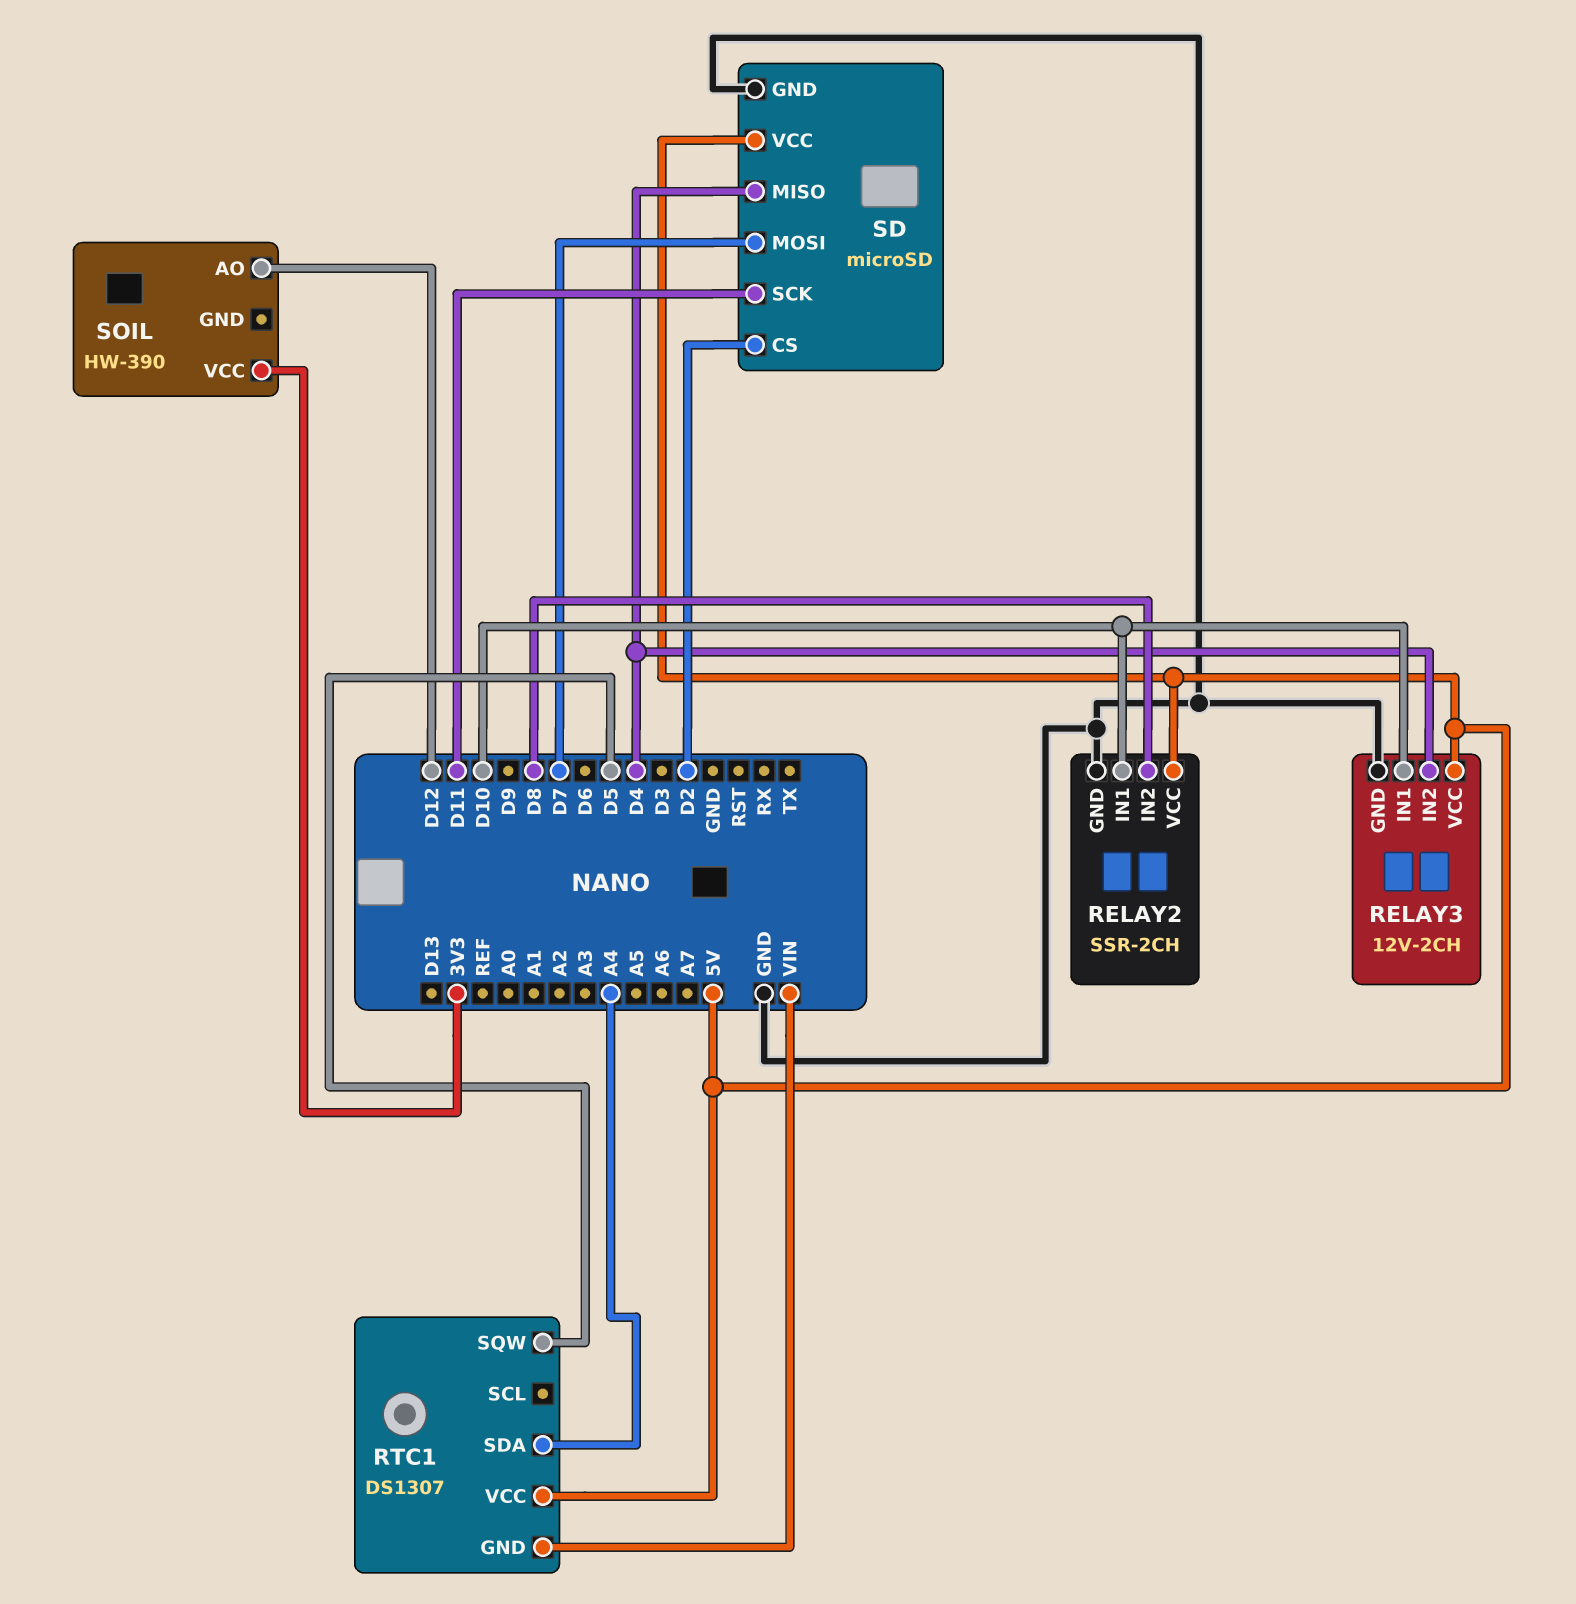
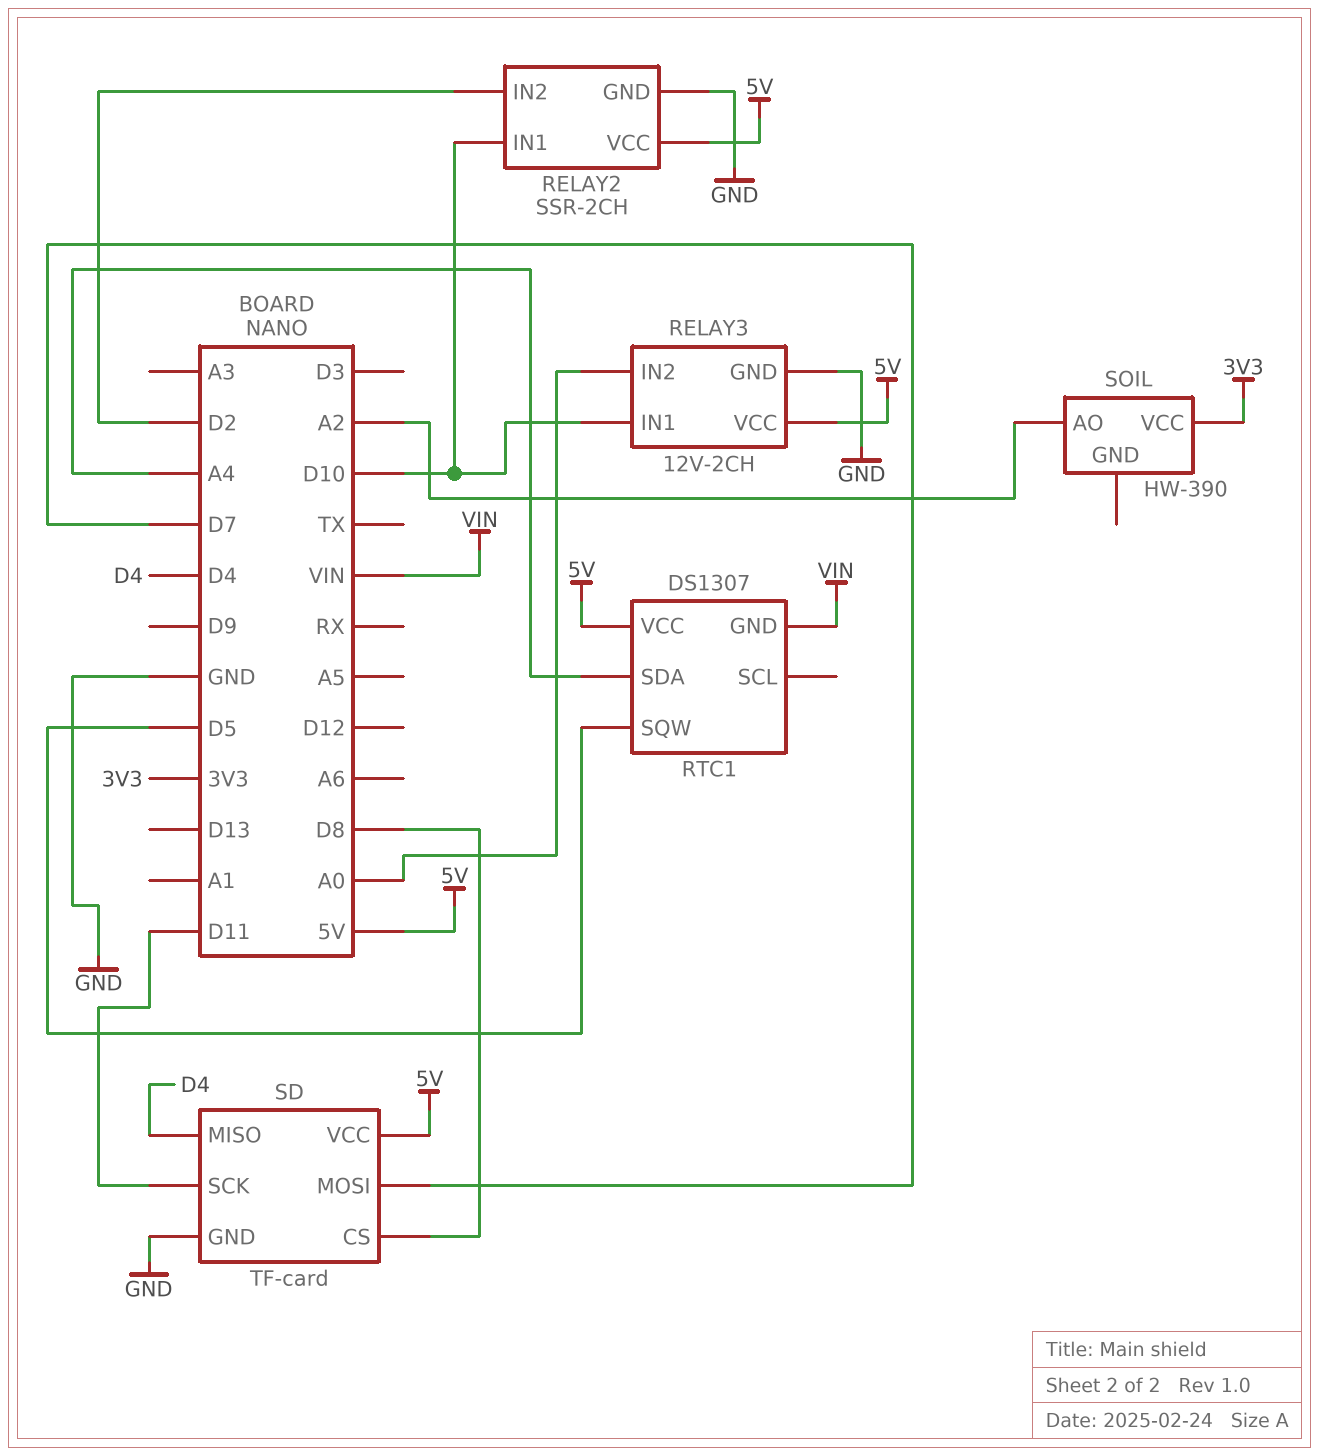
RELAY2 pin IN2: D8 -> D2
RELAY3 pin IN2: D4 -> A0
SD: microSD -> TF-card
SD pin CS: D2 -> D8
SOIL pin AO: D12 -> A2

